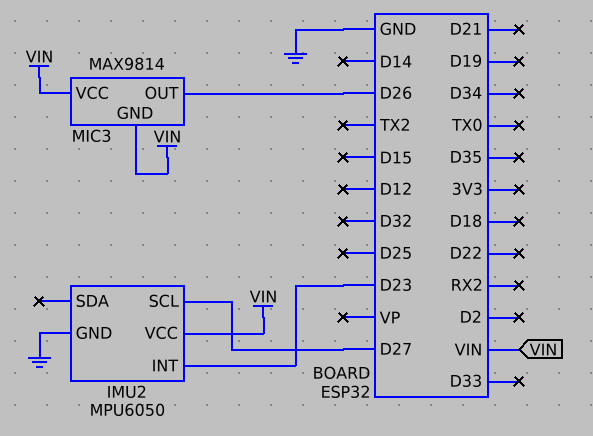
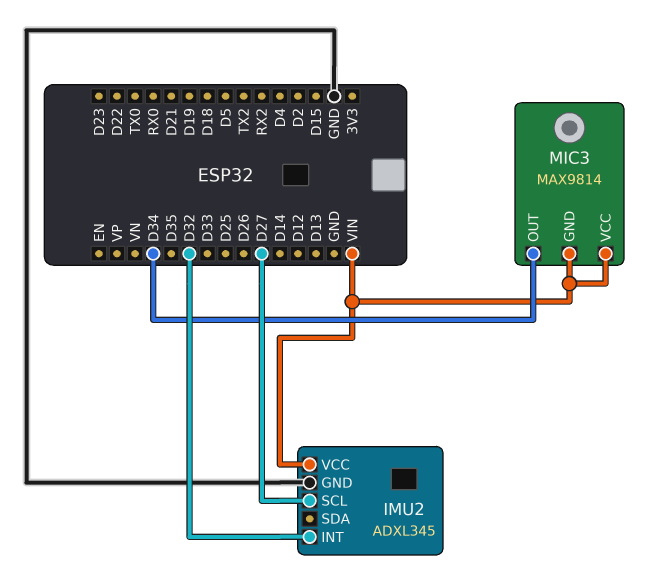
IMU2: MPU6050 -> ADXL345
IMU2 pin INT: D23 -> D32
MIC3 pin OUT: D26 -> D34

